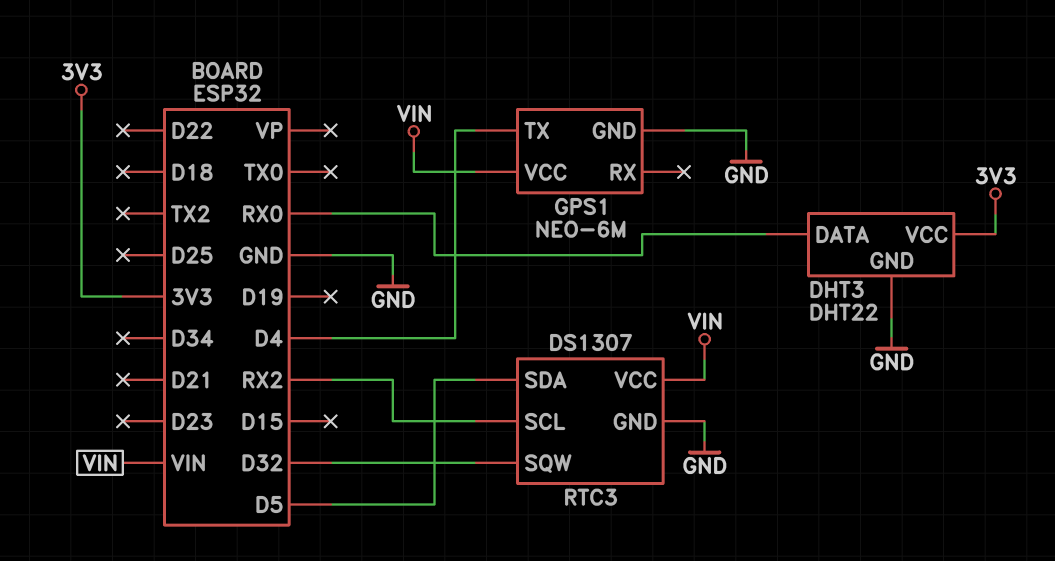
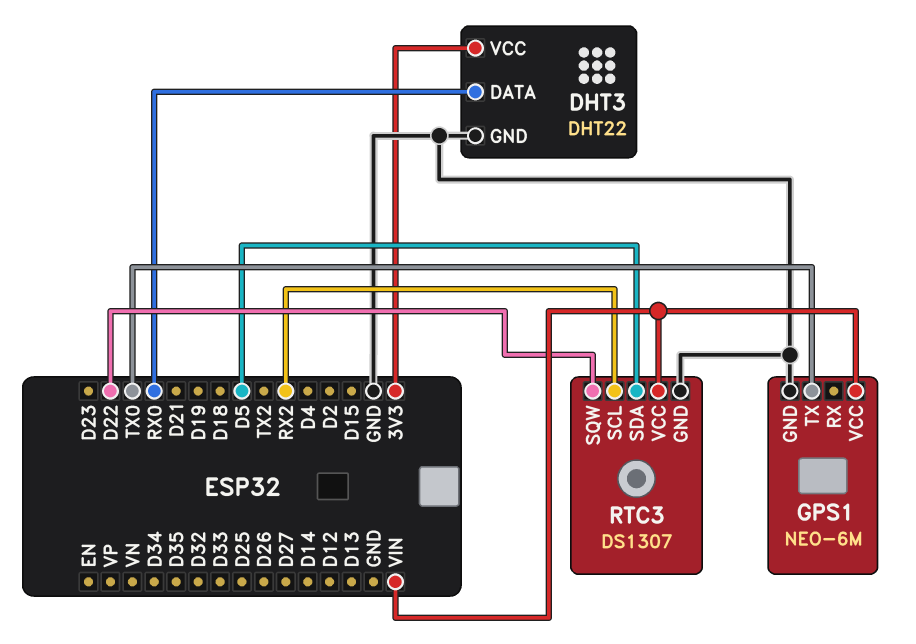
GPS1 pin TX: D4 -> TX0
RTC3 pin SQW: D32 -> D22

